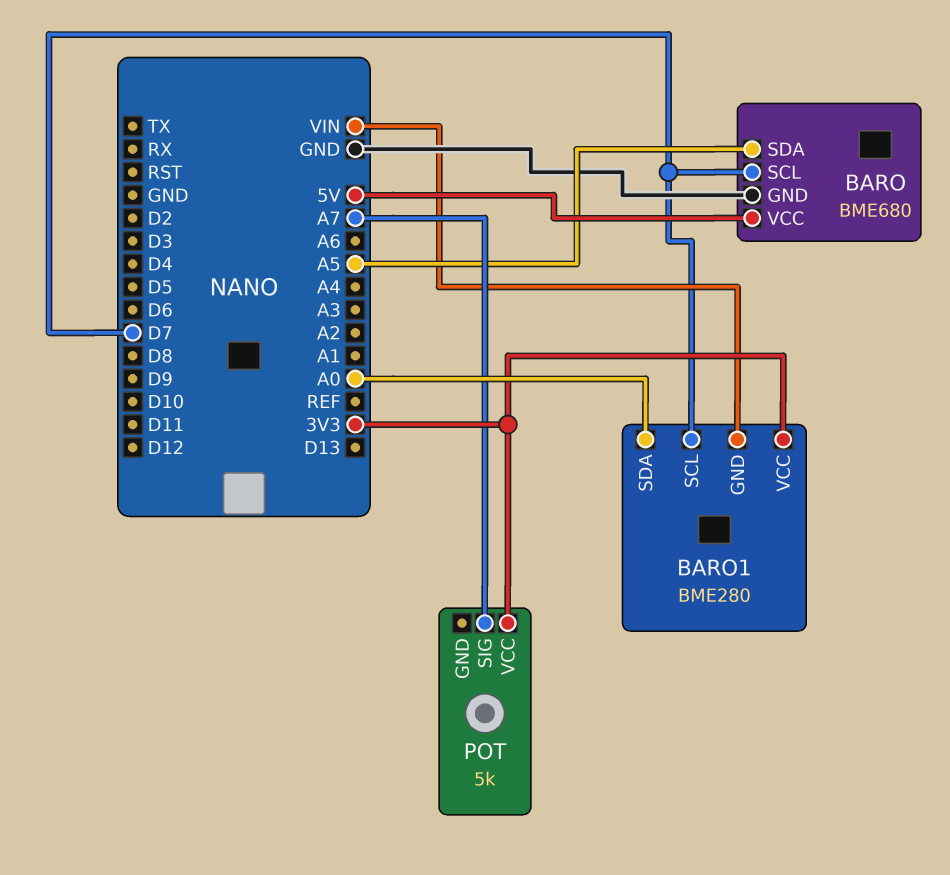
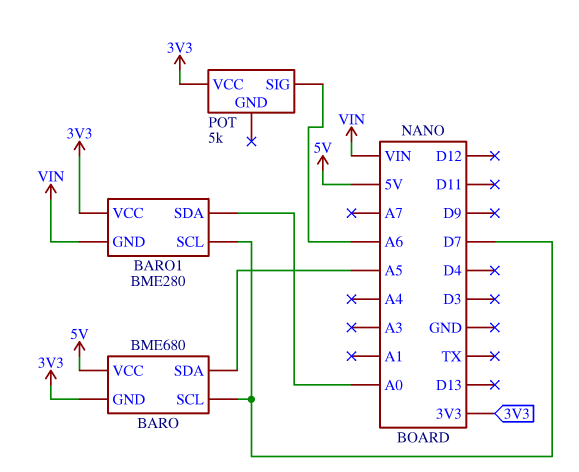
BARO pin GND: GND -> 3V3
POT pin SIG: A7 -> A6

